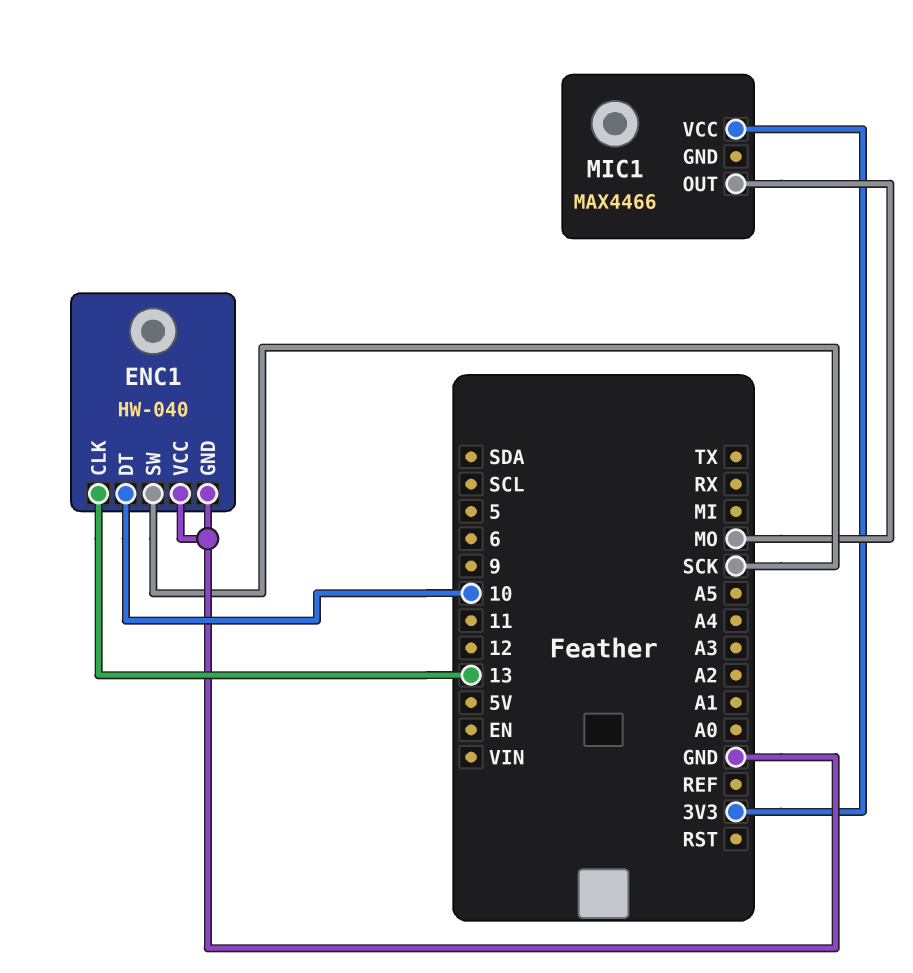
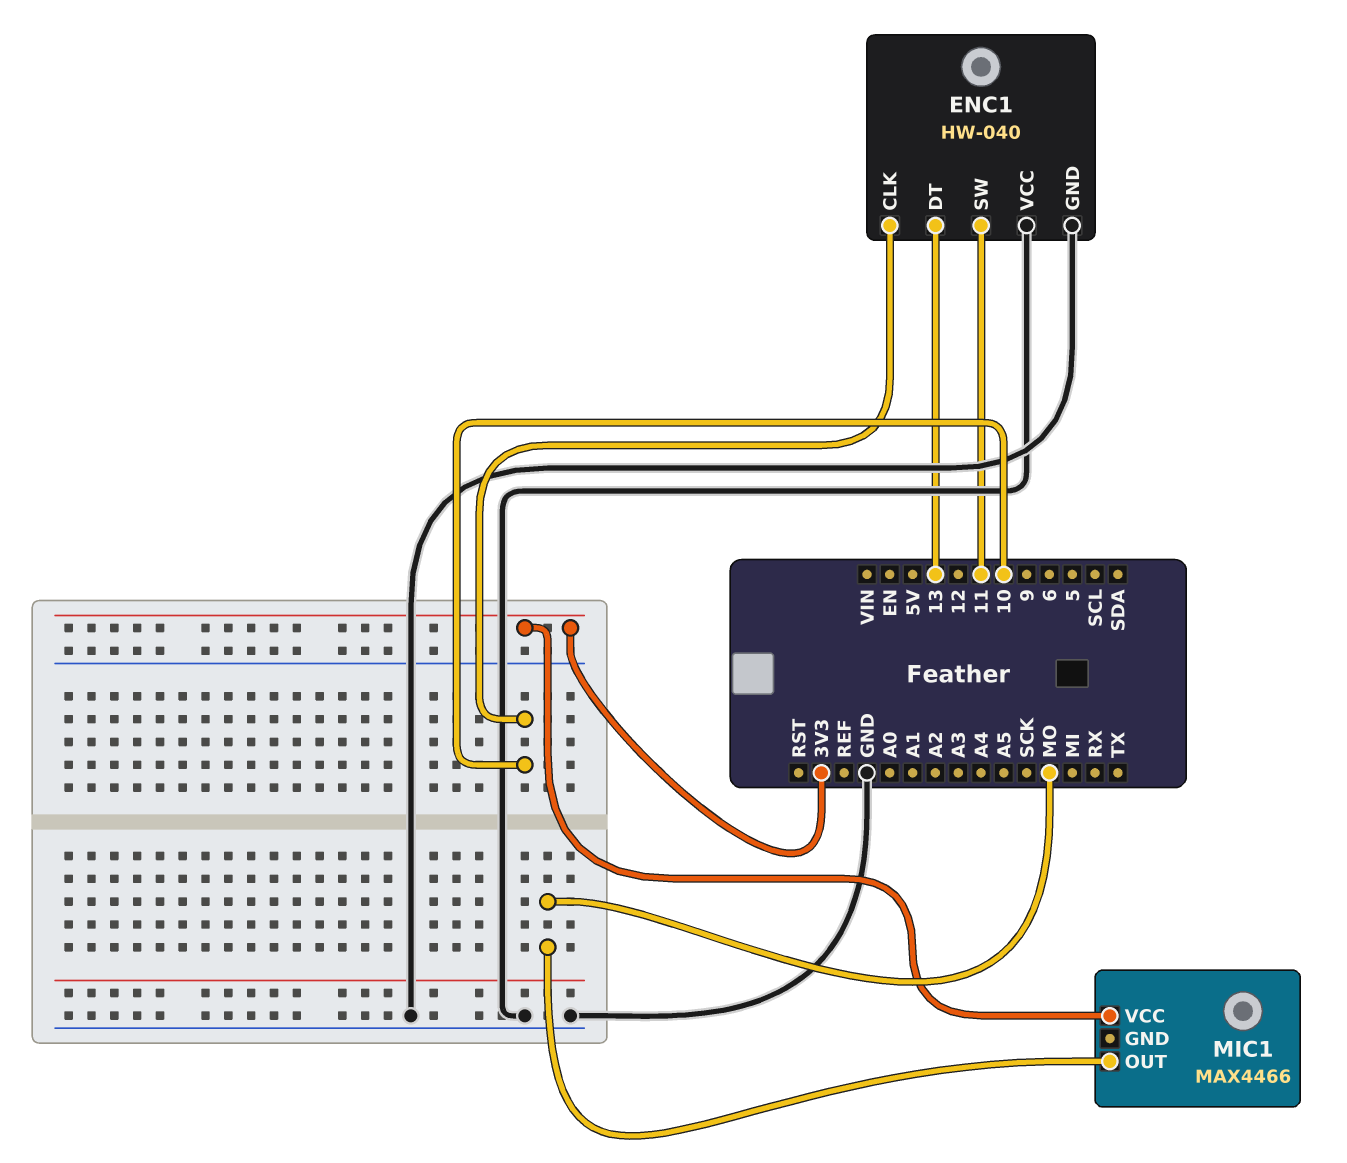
ENC1 pin CLK: 13 -> 10
ENC1 pin DT: 10 -> 13
ENC1 pin SW: SCK -> 11

